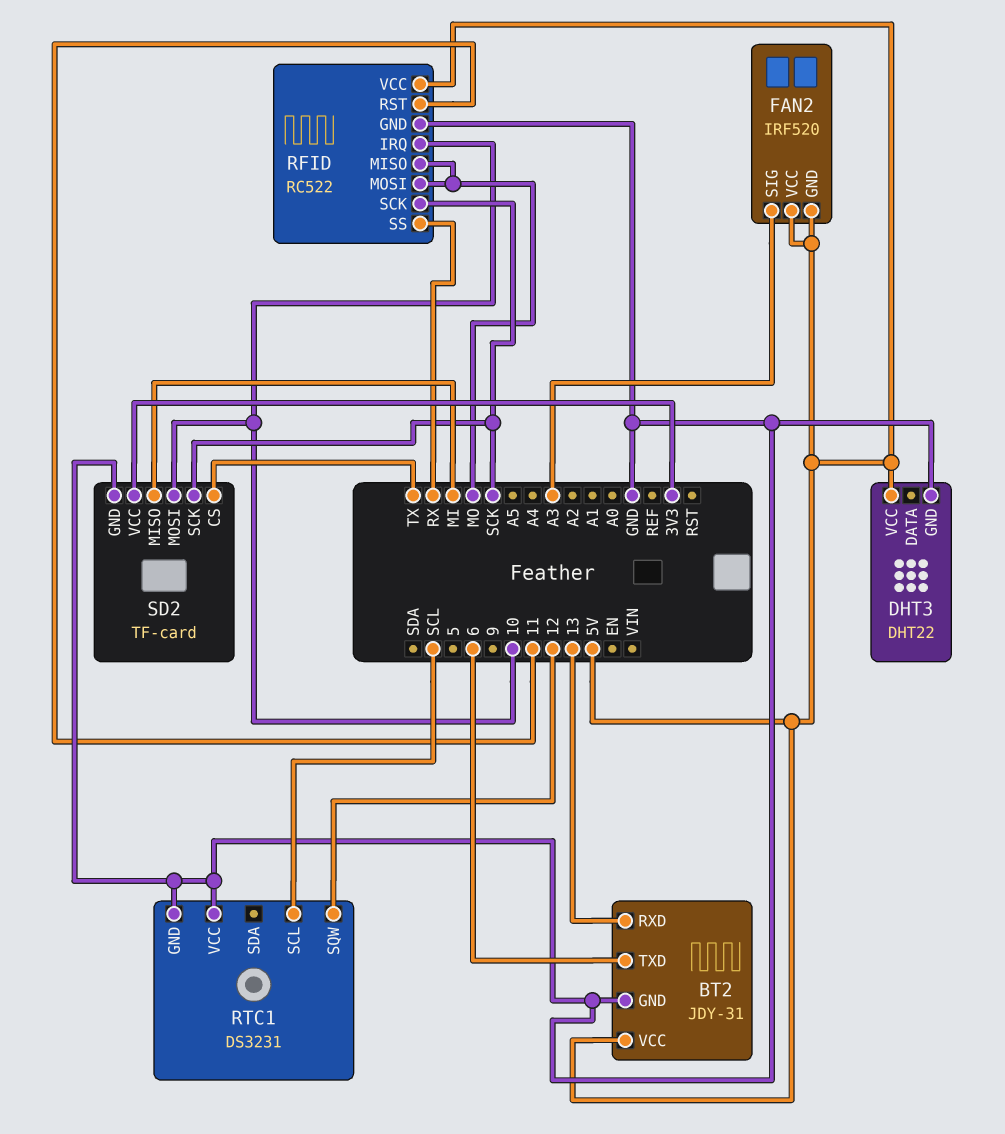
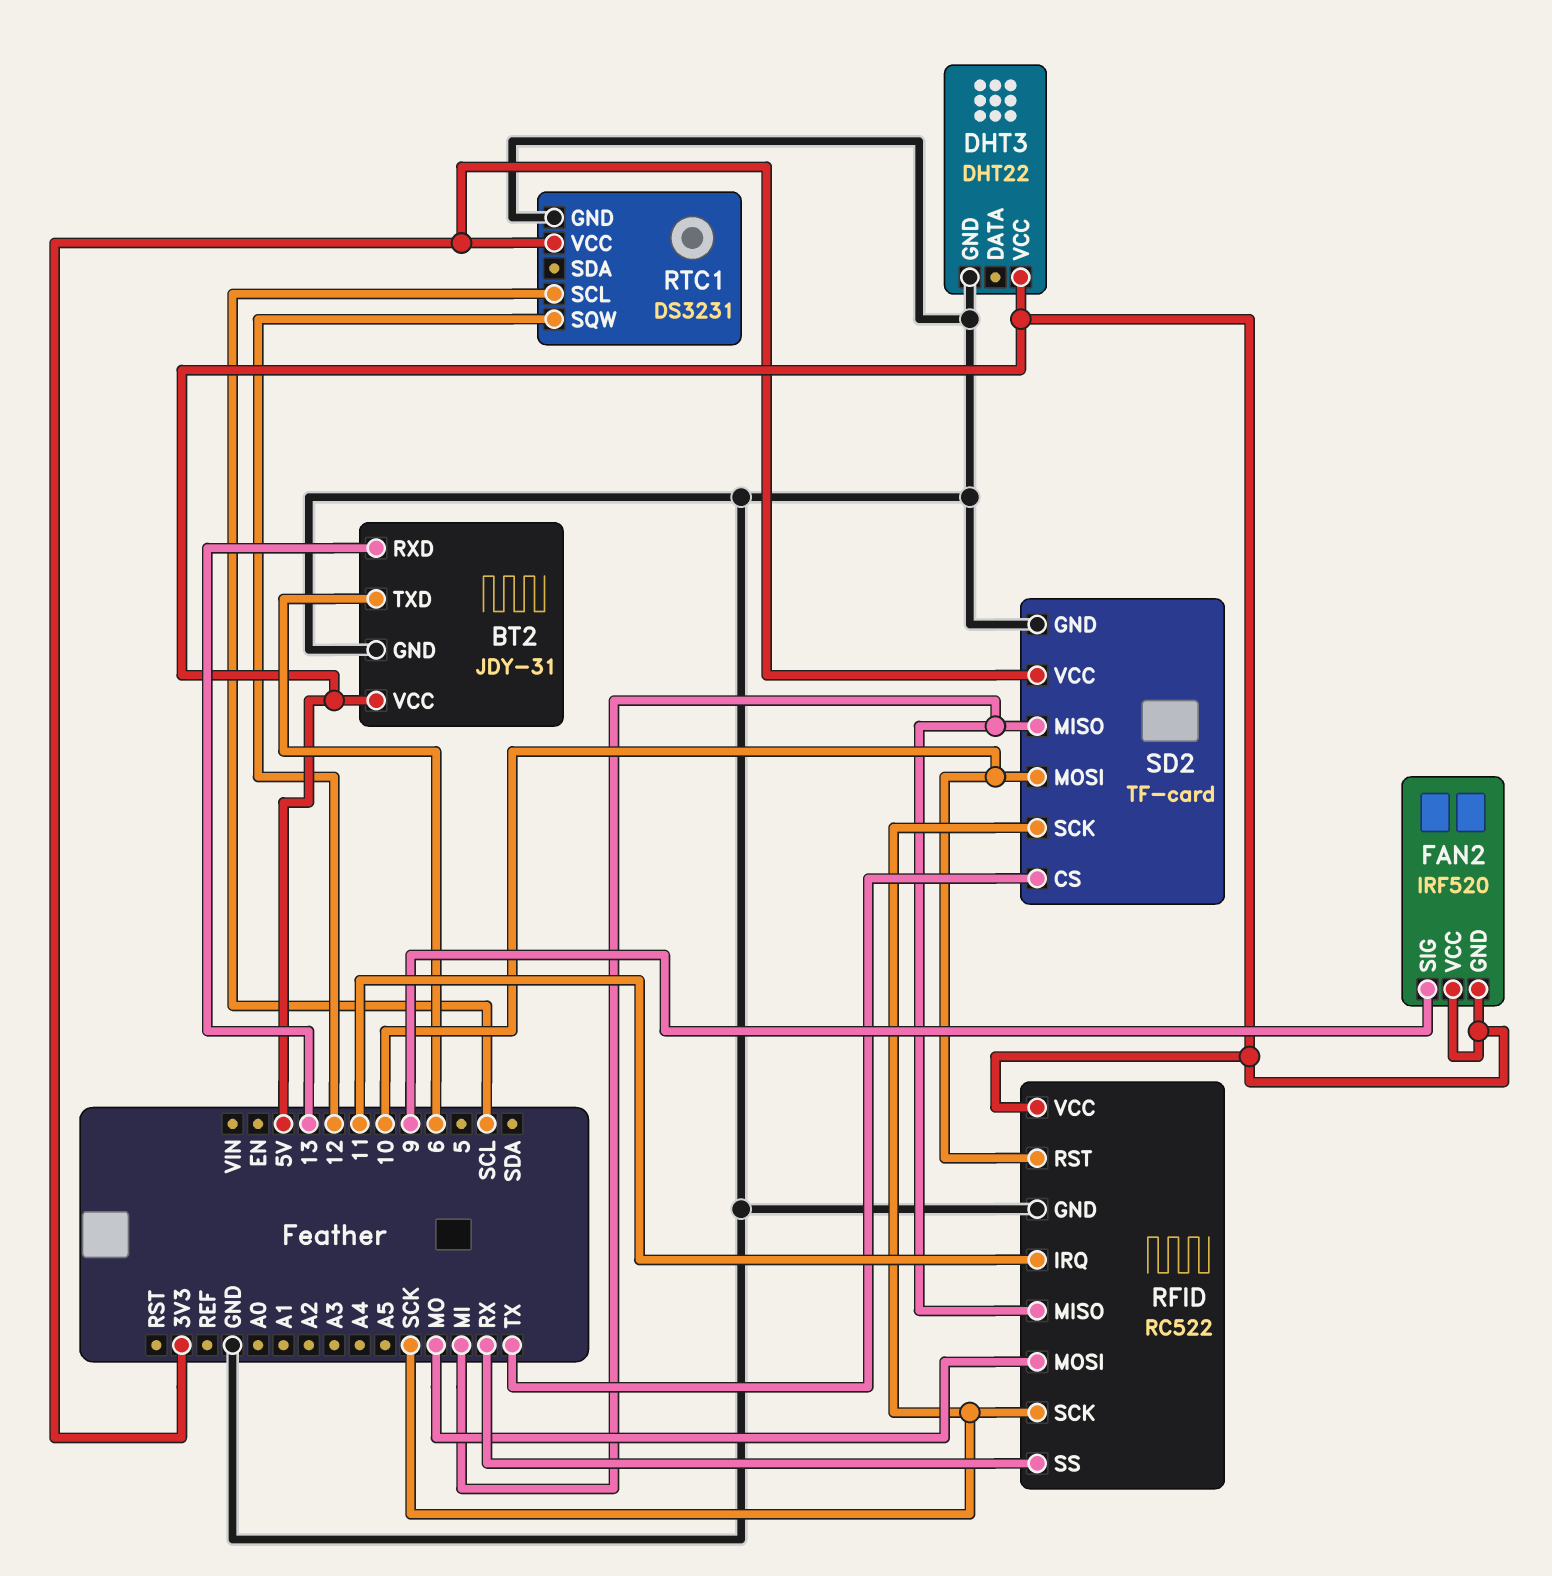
FAN2 pin SIG: A3 -> 9
RFID pin IRQ: 10 -> 11
RFID pin MISO: MO -> MI
RFID pin RST: 11 -> 10
RTC1 pin VCC: GND -> 3V3

